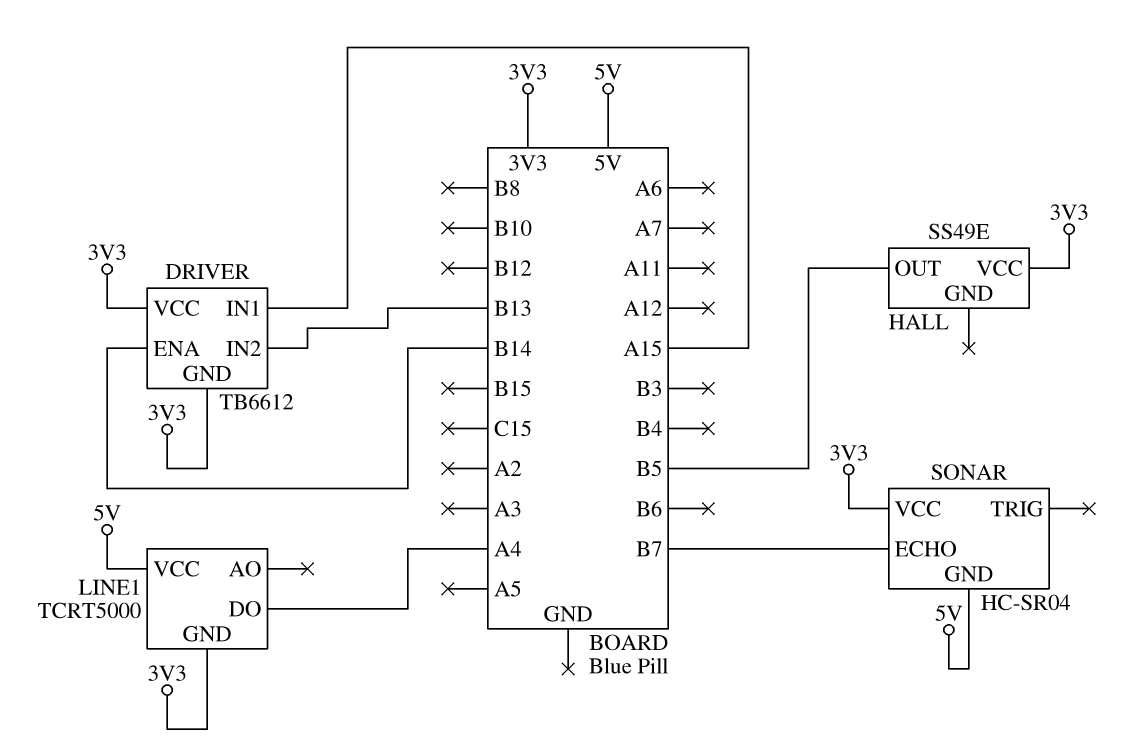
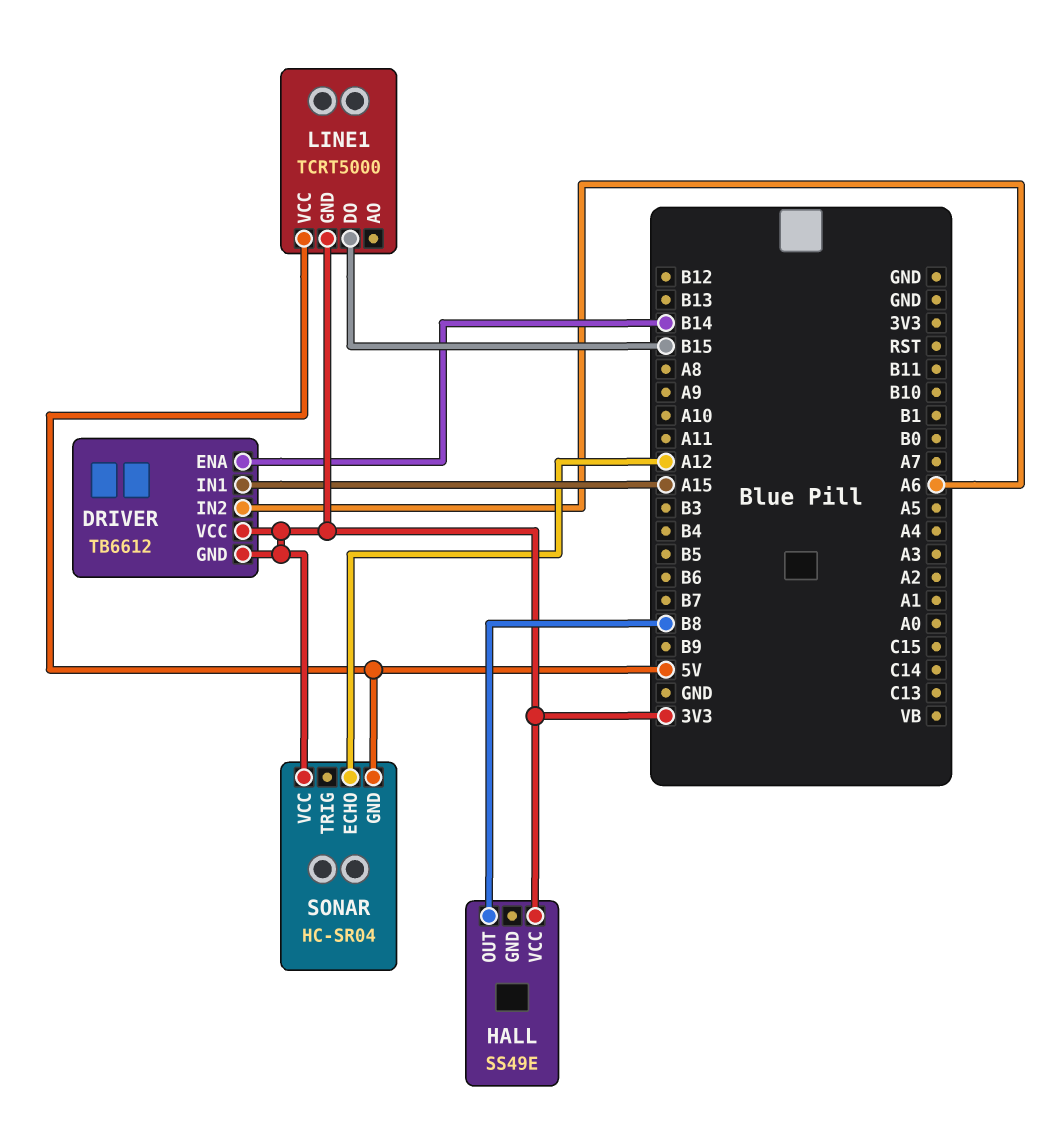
DRIVER pin IN2: B13 -> A6
HALL pin OUT: B5 -> B8
LINE1 pin DO: A4 -> B15
SONAR pin ECHO: B7 -> A12

